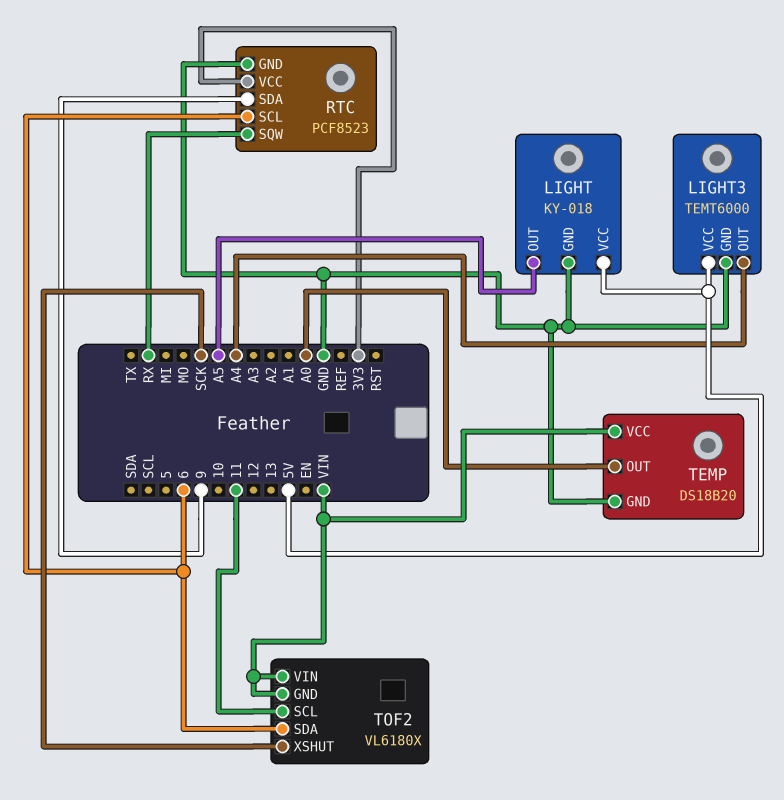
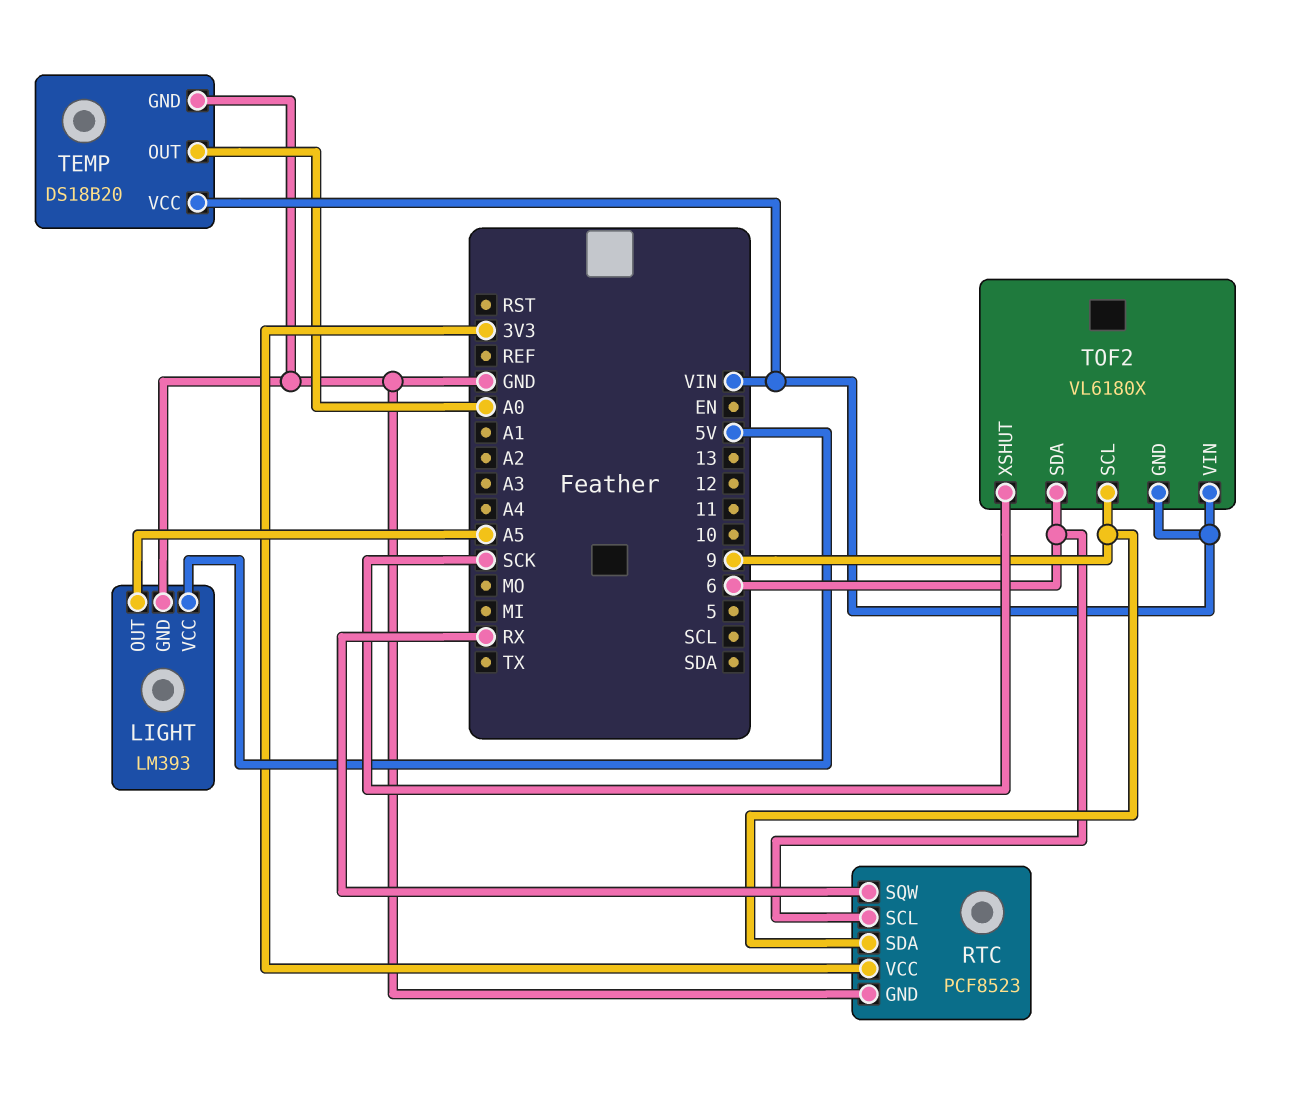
LIGHT: KY-018 -> LM393
LIGHT3: TEMT6000 -> none
LIGHT3 pin GND: GND -> none
LIGHT3 pin OUT: A4 -> none
LIGHT3 pin VCC: 5V -> none
TOF2 pin SCL: 11 -> 9

